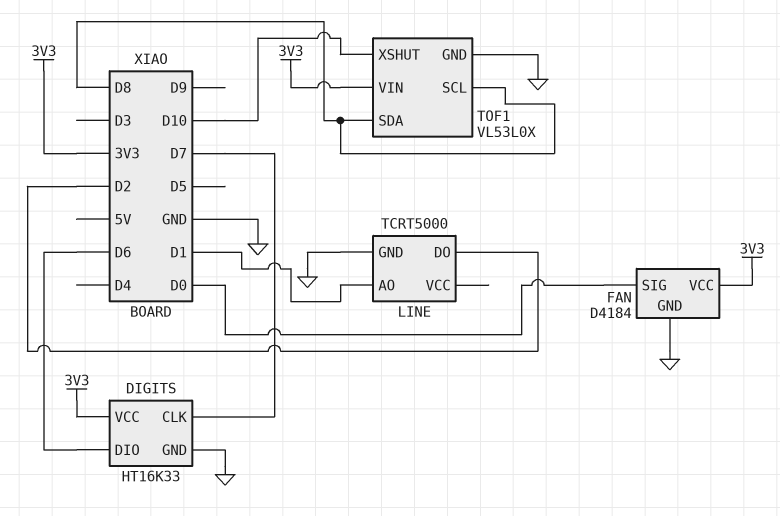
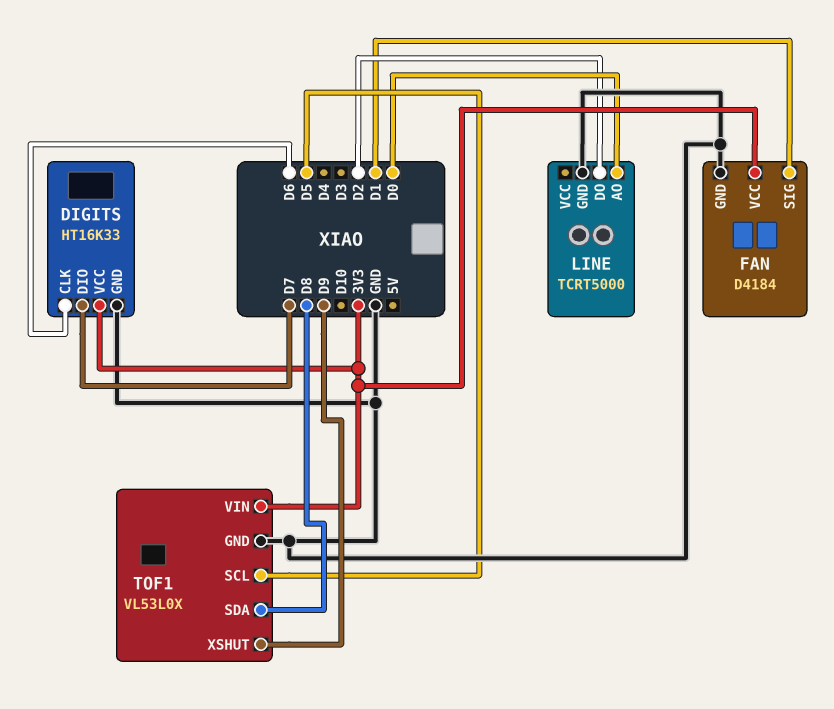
DIGITS pin CLK: D7 -> D6
DIGITS pin DIO: D6 -> D7
FAN pin SIG: D0 -> D1
LINE pin AO: D1 -> D0
TOF1 pin SCL: D8 -> D5
TOF1 pin XSHUT: D10 -> D9

